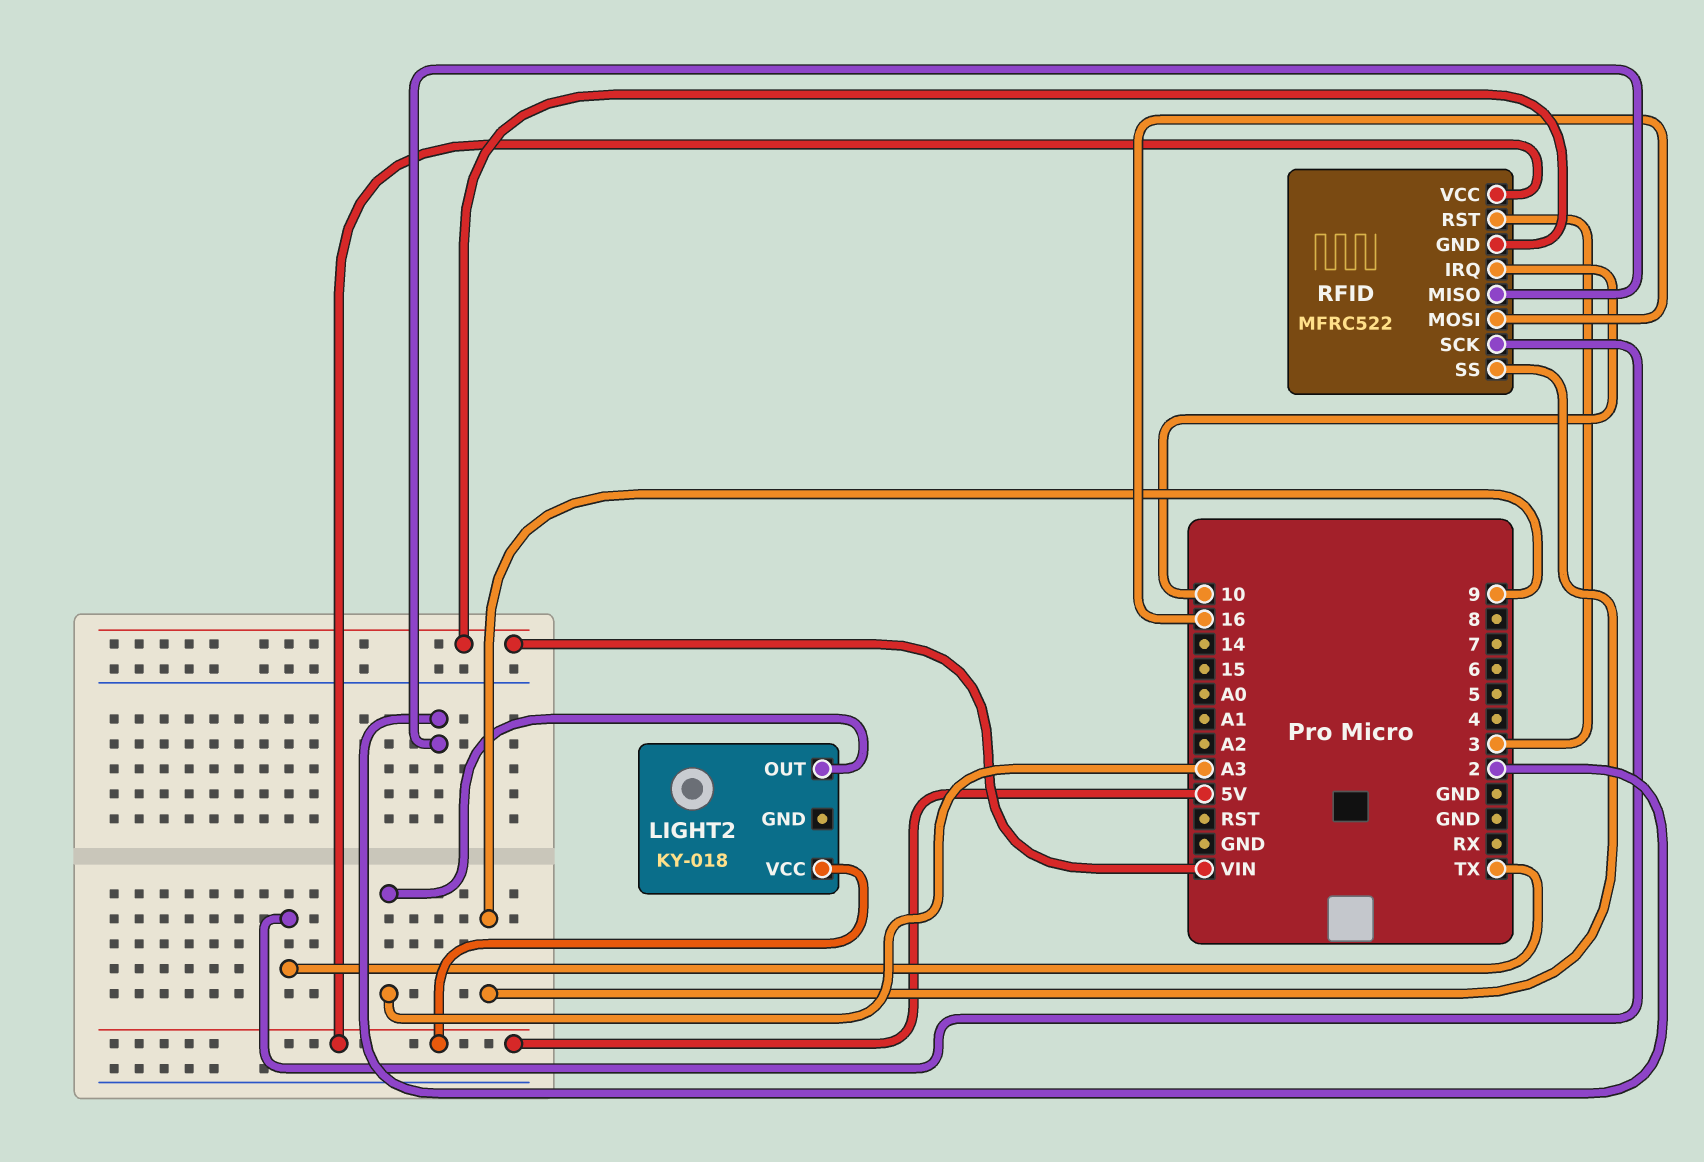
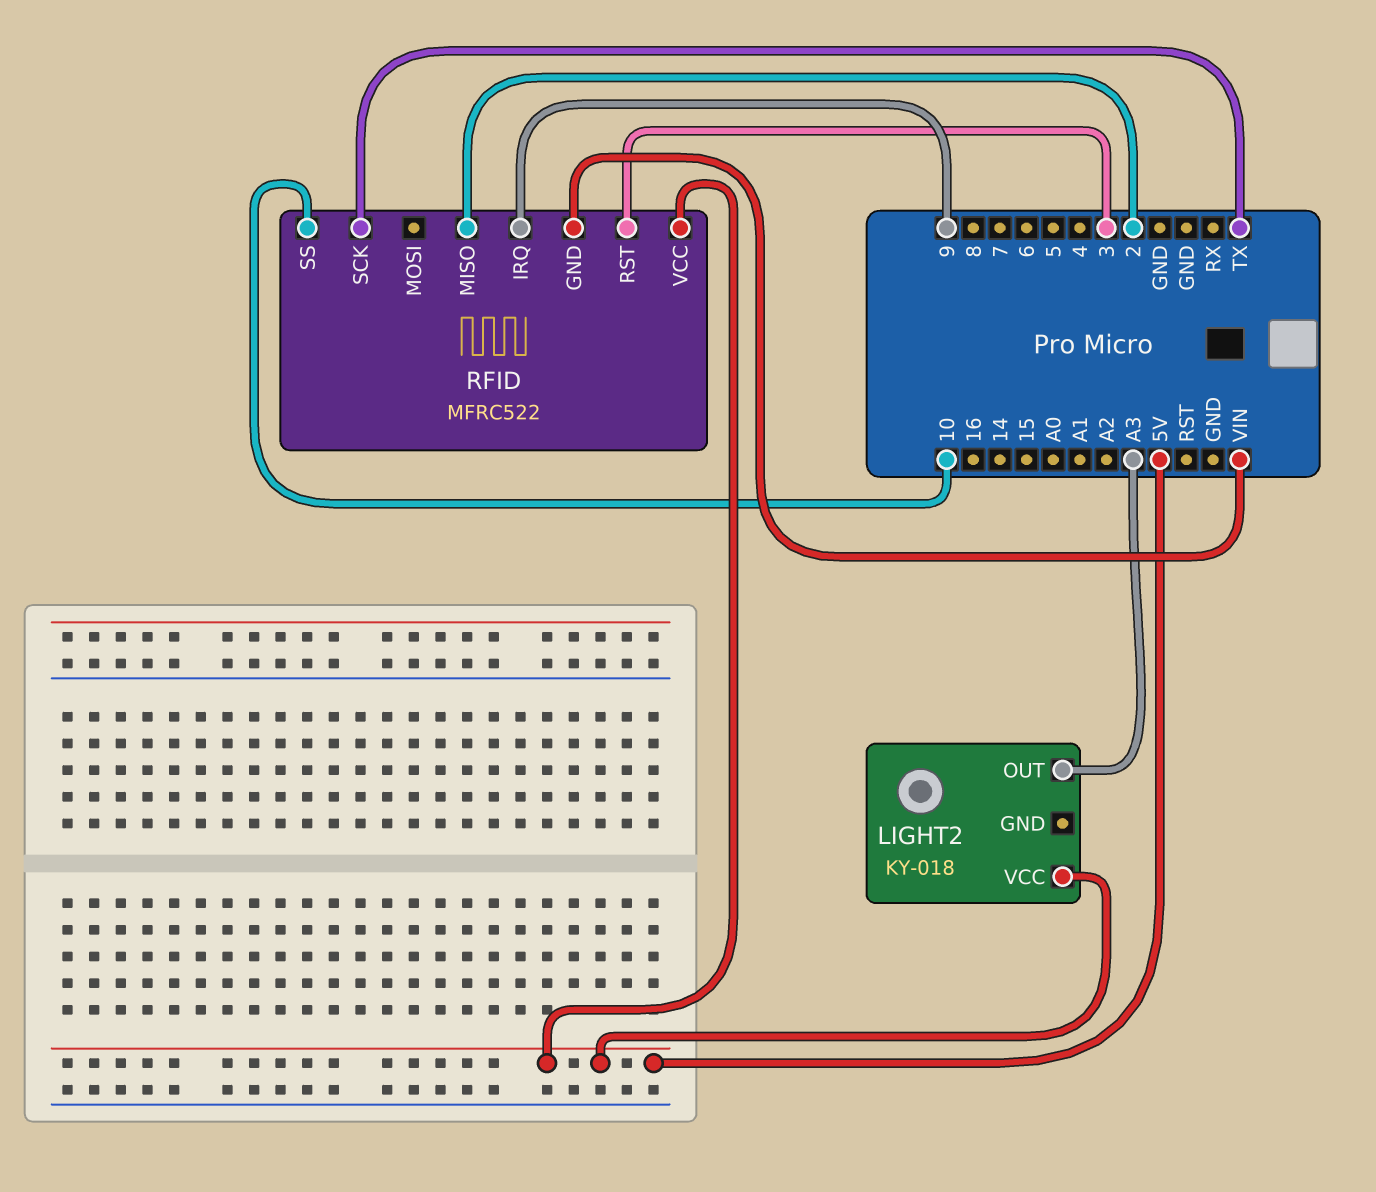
RFID pin IRQ: 10 -> 9
RFID pin MOSI: 16 -> none
RFID pin SS: 9 -> 10

